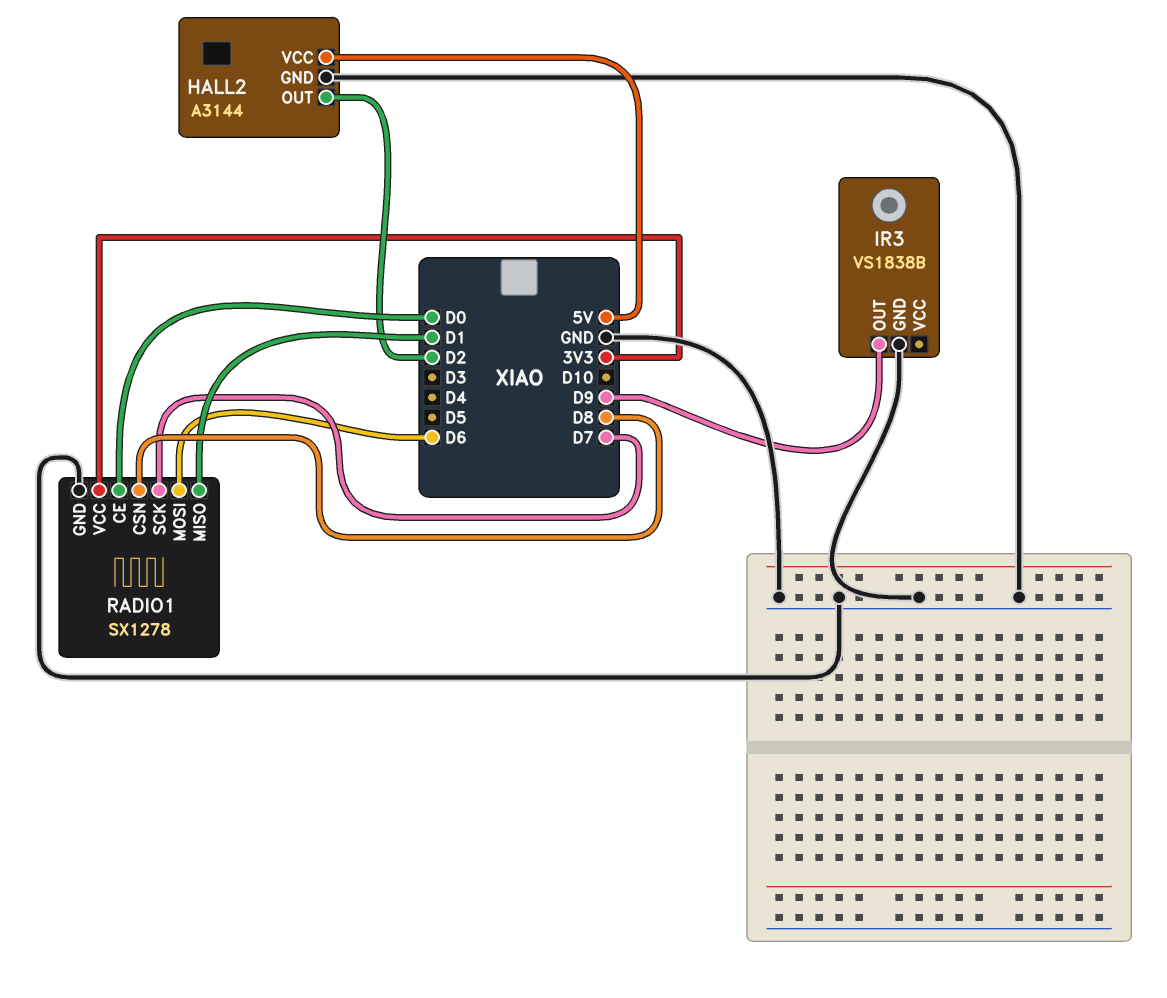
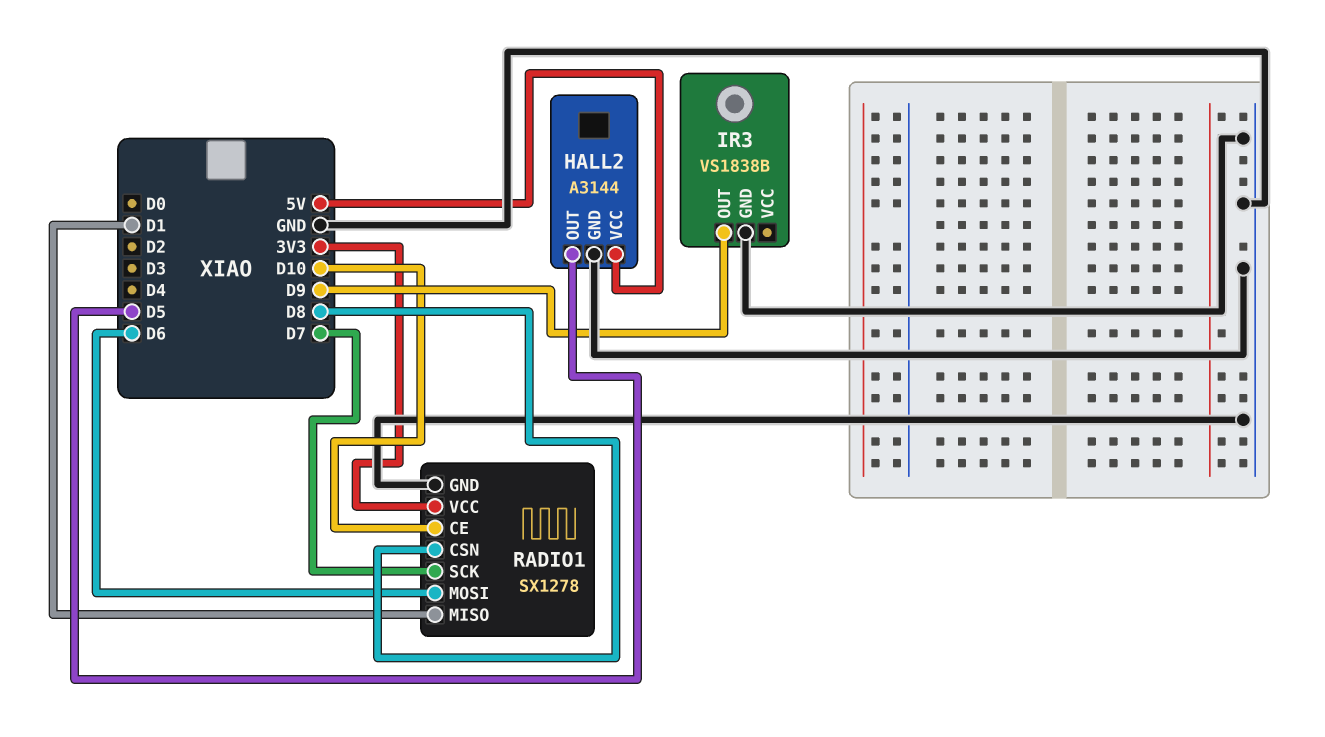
HALL2 pin OUT: D2 -> D5
RADIO1 pin CE: D0 -> D10

